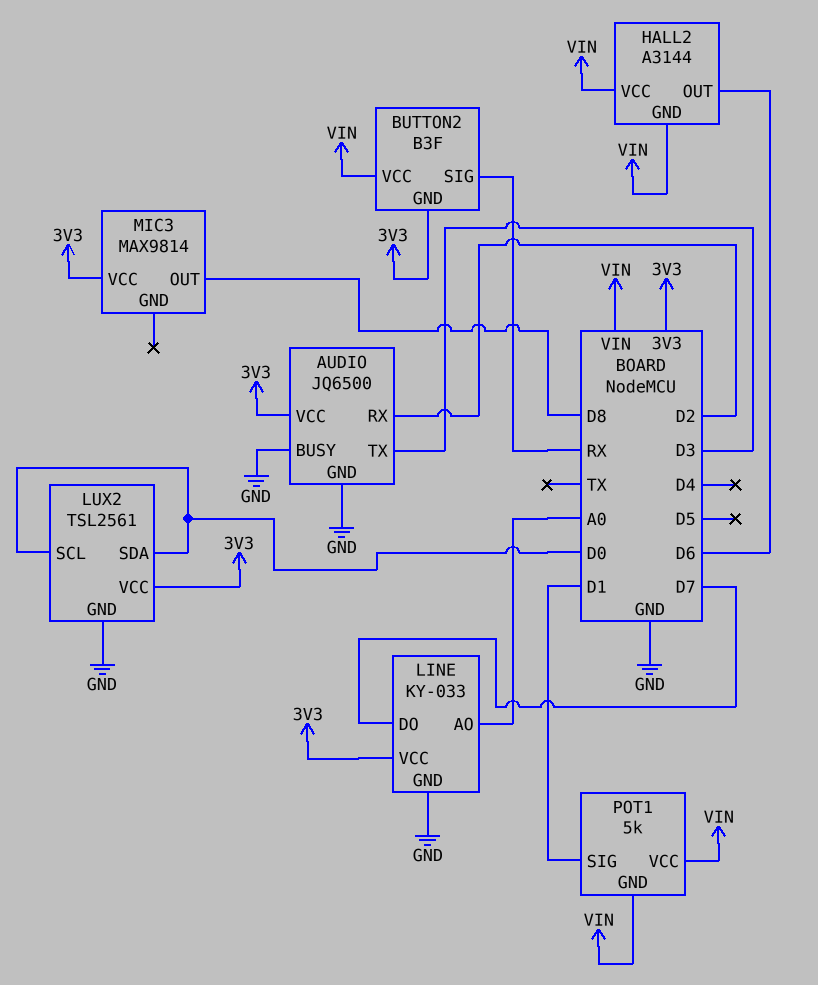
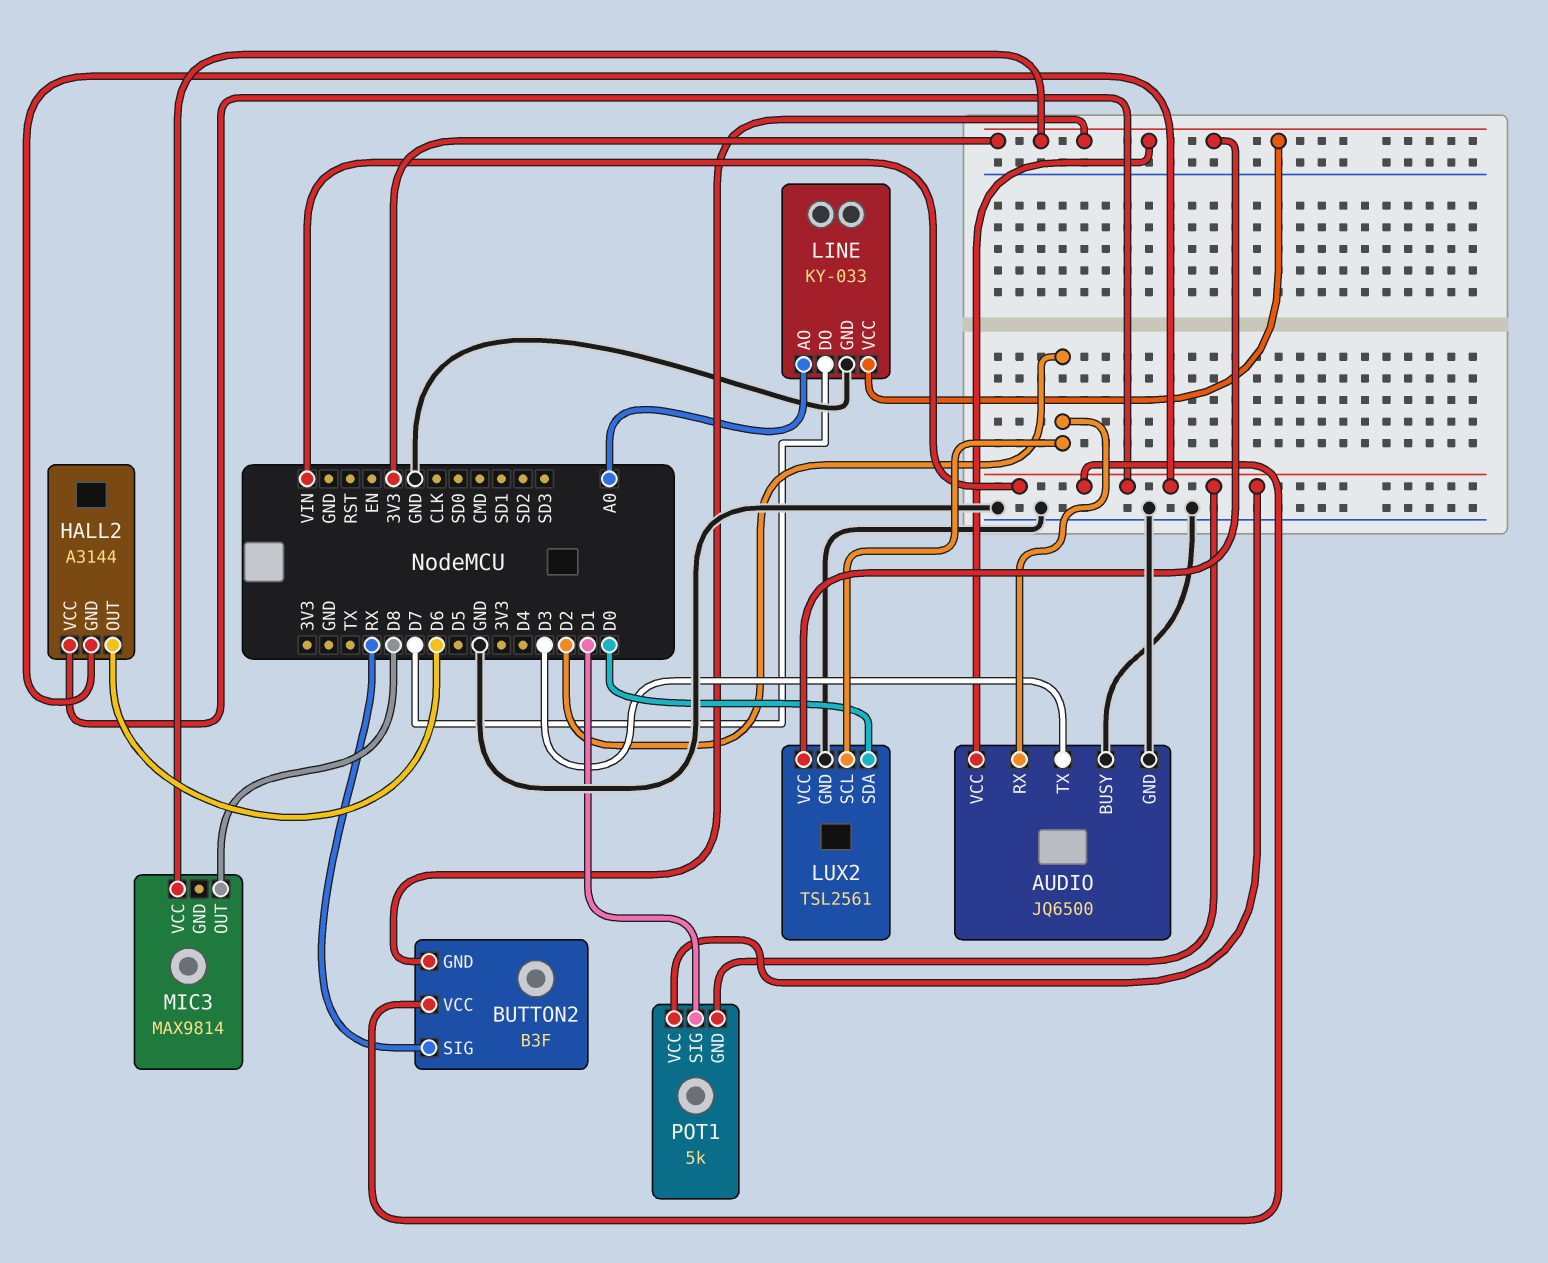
LUX2 pin SCL: D0 -> D2

